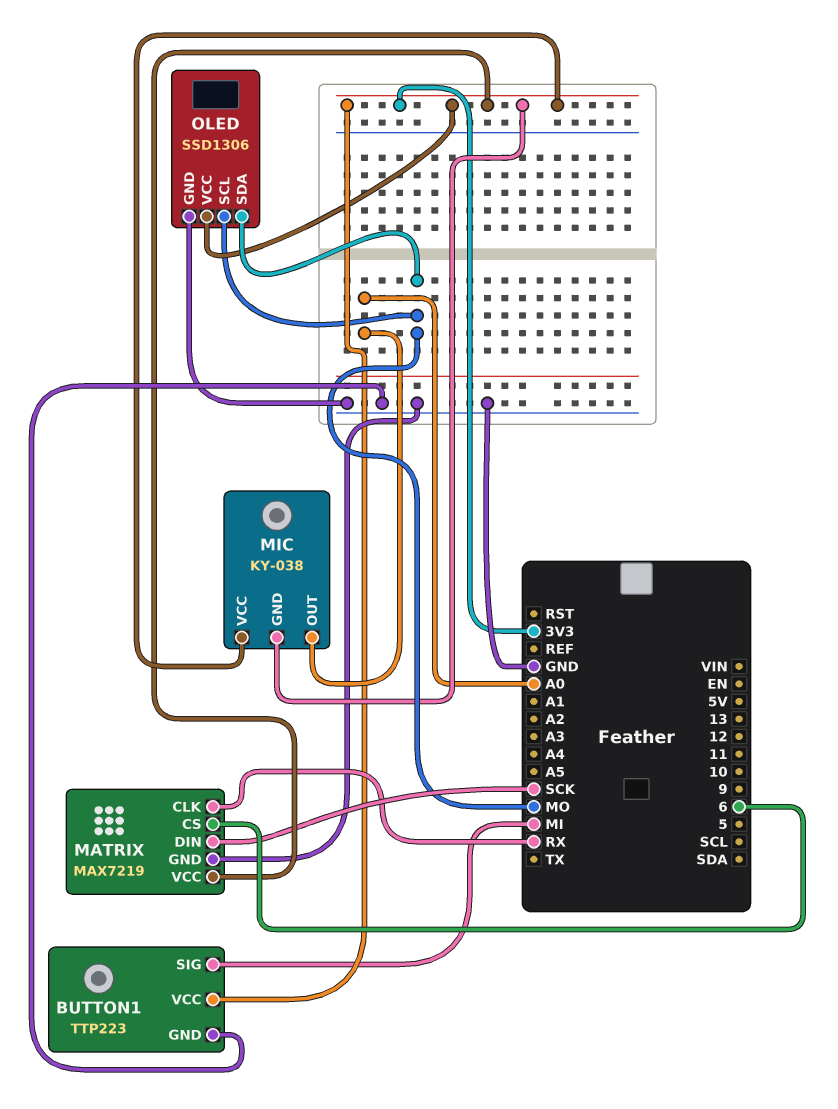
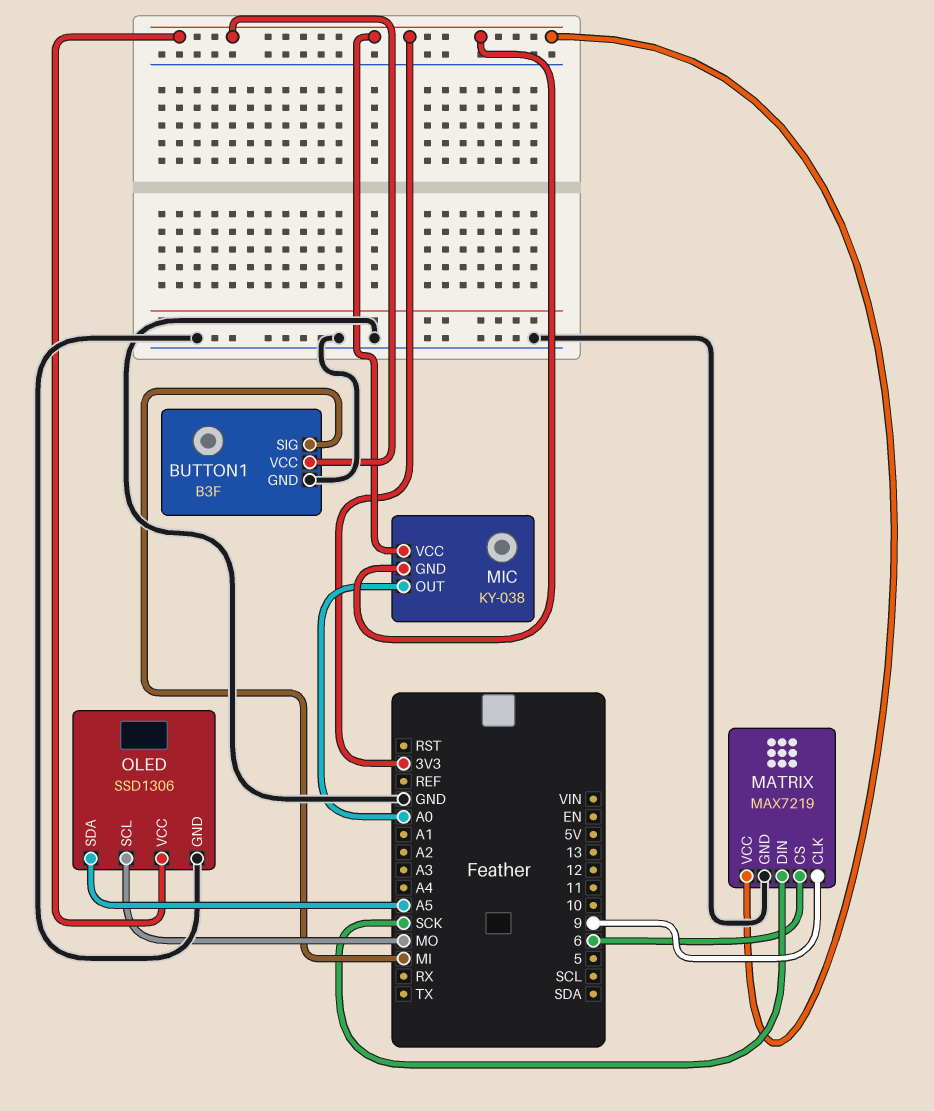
BUTTON1: TTP223 -> B3F
MATRIX pin CLK: RX -> 9
OLED pin SDA: MO -> A5

